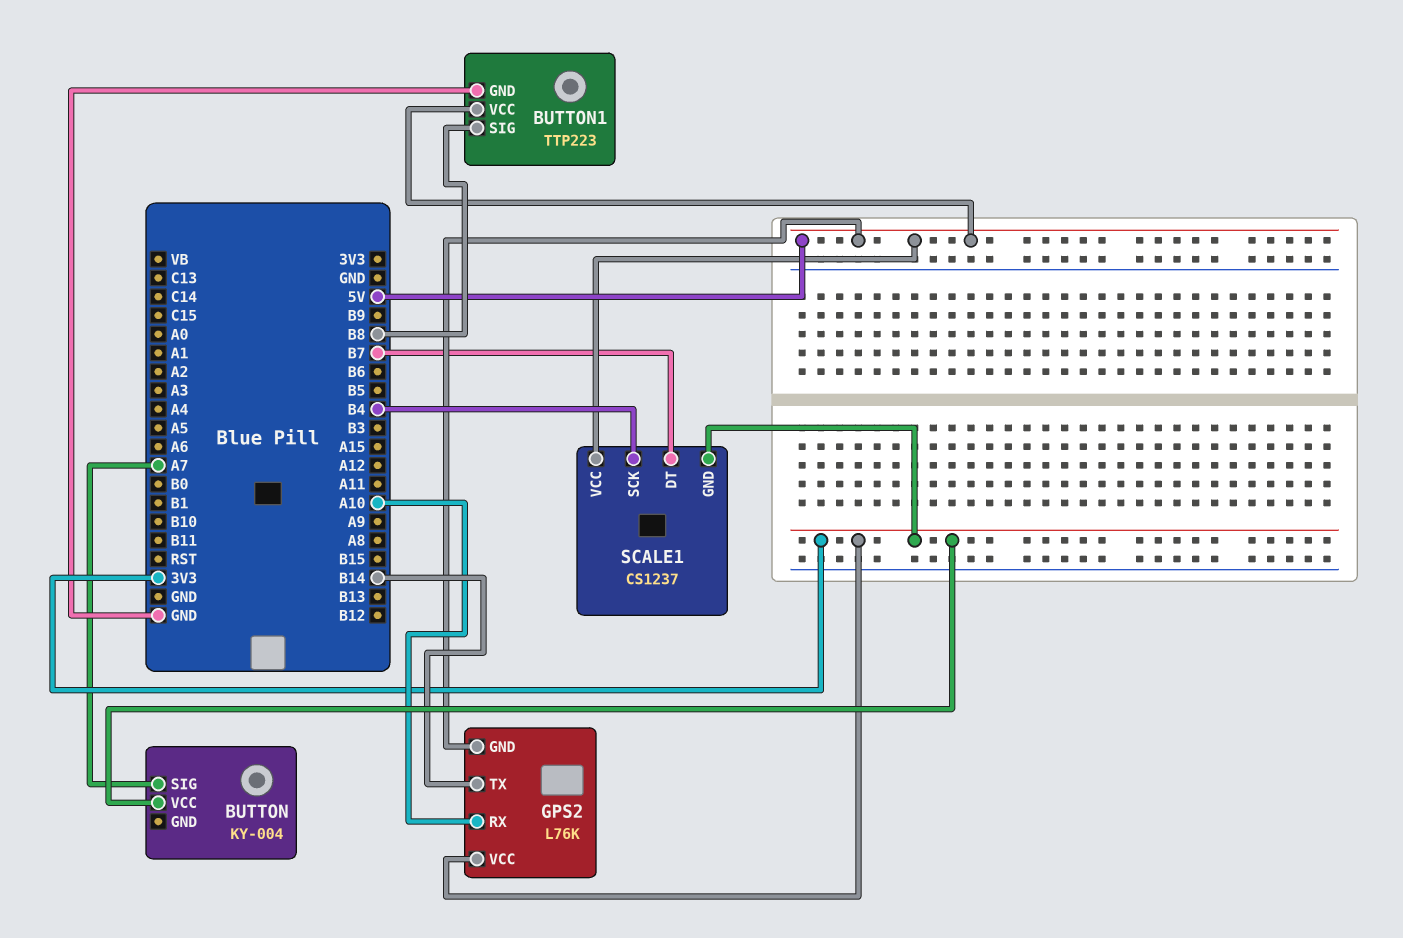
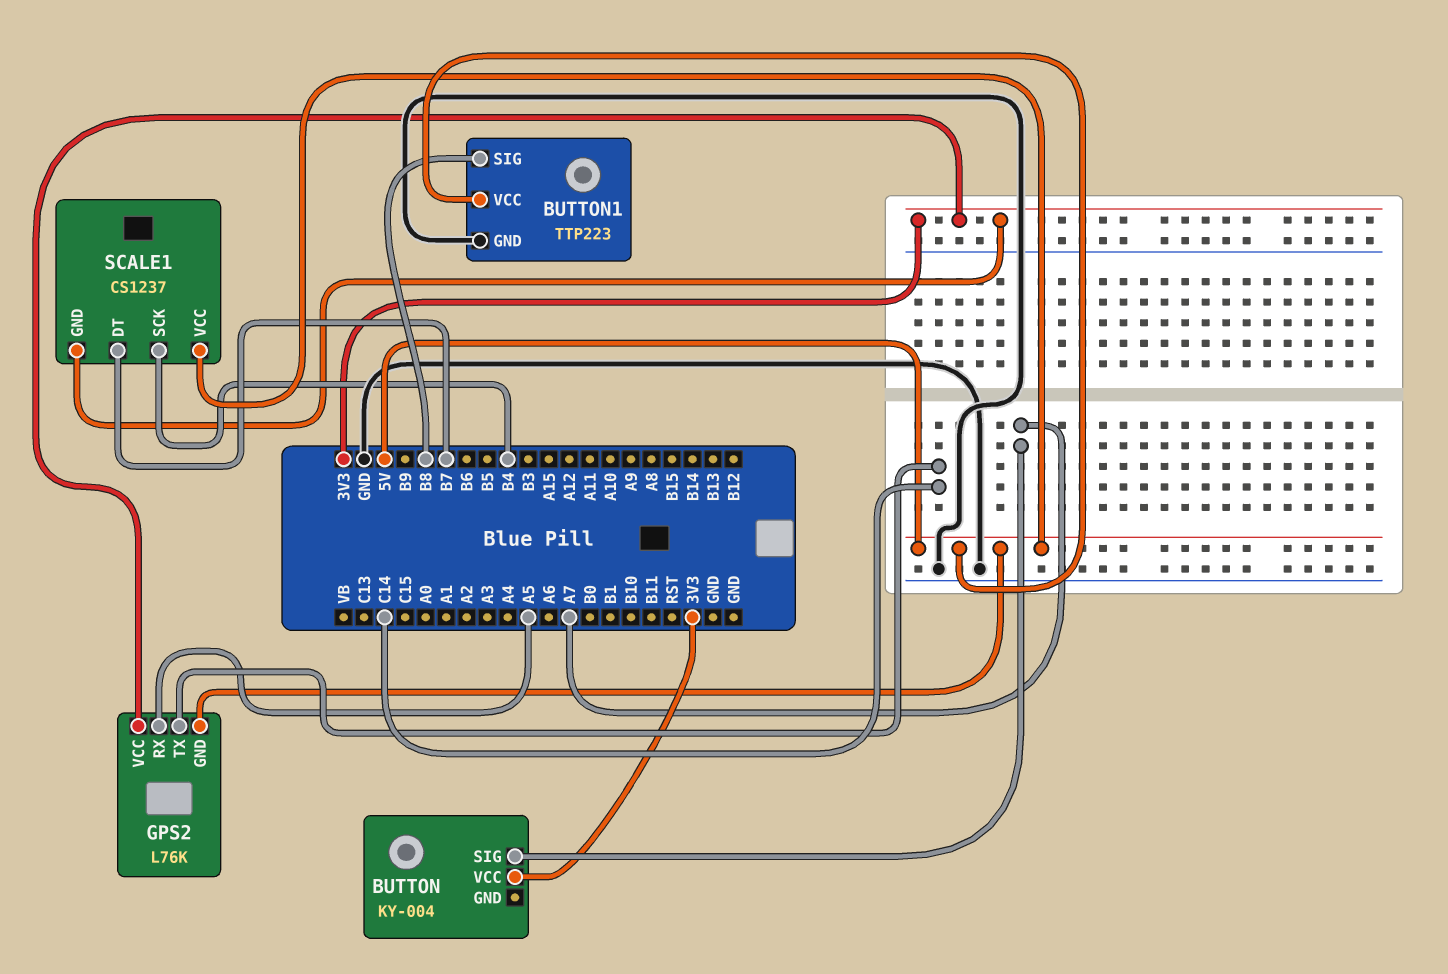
GPS2 pin RX: A10 -> A5
GPS2 pin TX: B14 -> C14

